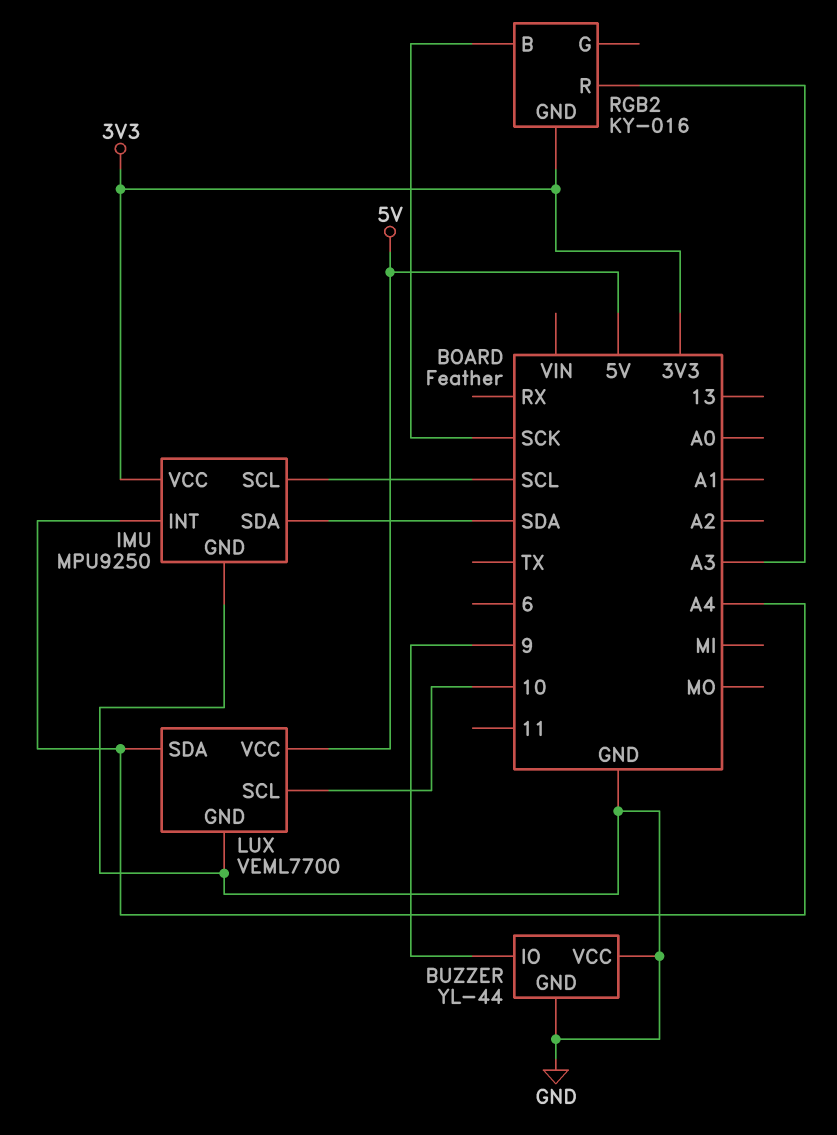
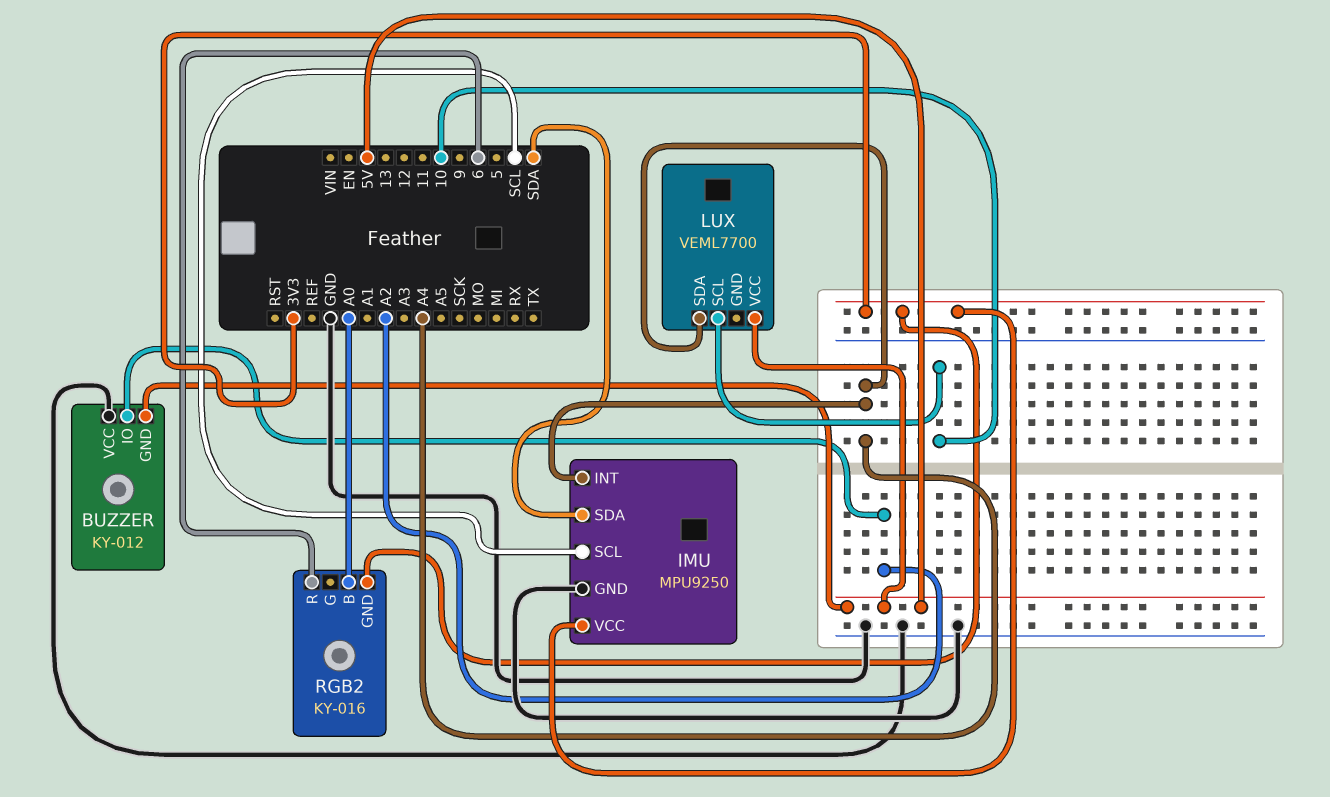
BUZZER: YL-44 -> KY-012
BUZZER pin GND: GND -> 5V
BUZZER pin IO: 9 -> A2
LUX pin GND: GND -> none
RGB2 pin B: SCK -> A0
RGB2 pin R: A3 -> 6

